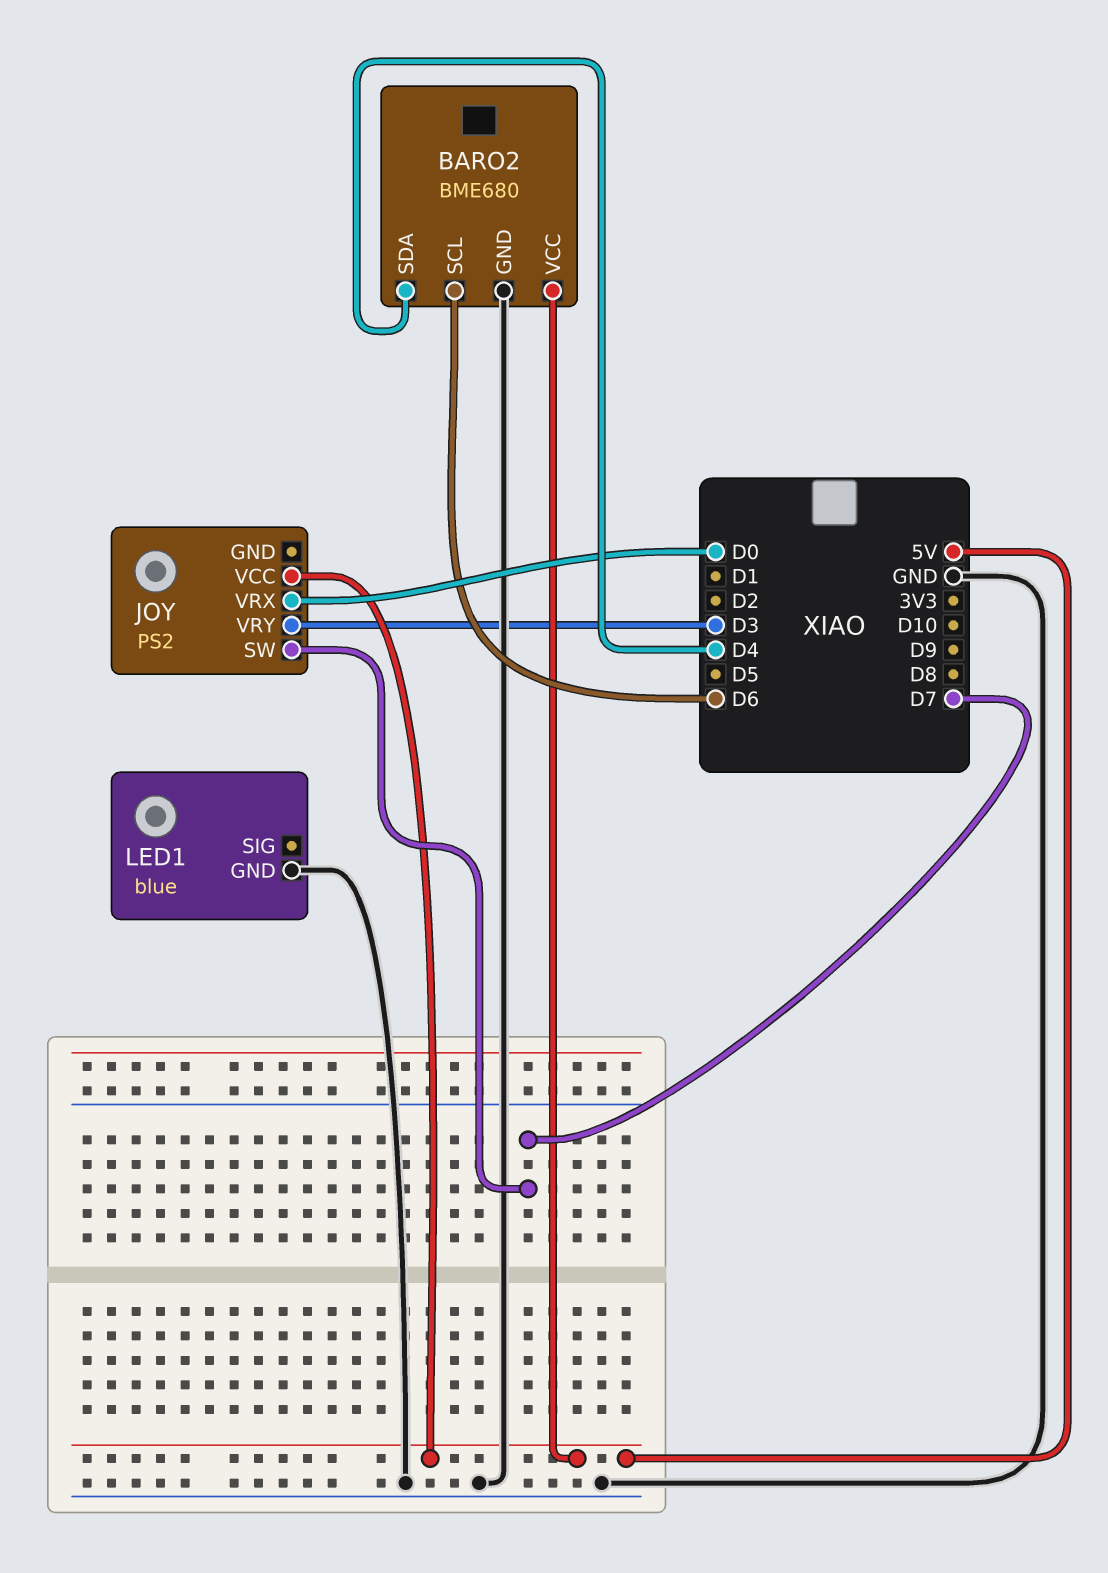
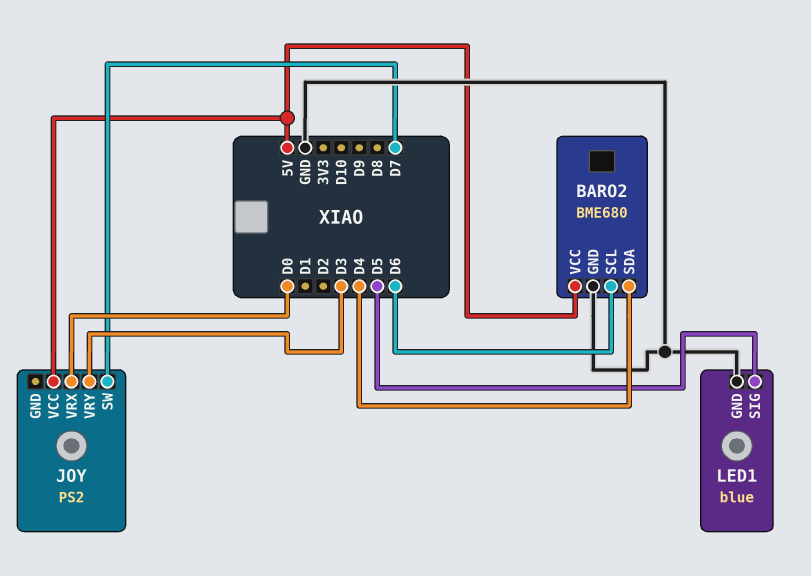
LED1 pin SIG: none -> D5

